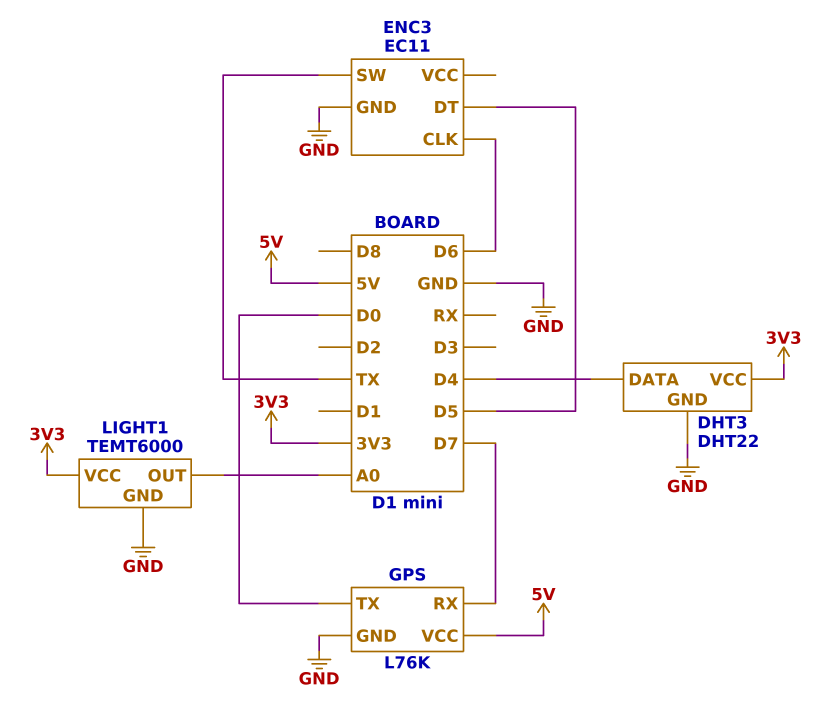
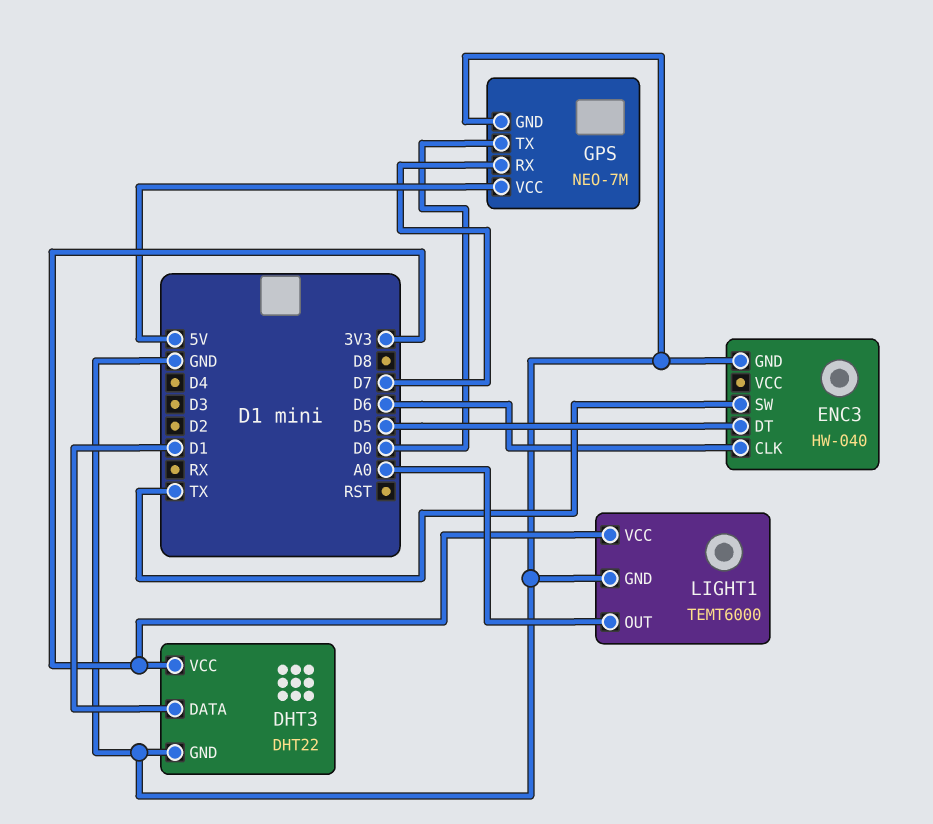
DHT3 pin DATA: D4 -> D1
ENC3: EC11 -> HW-040
GPS: L76K -> NEO-7M

